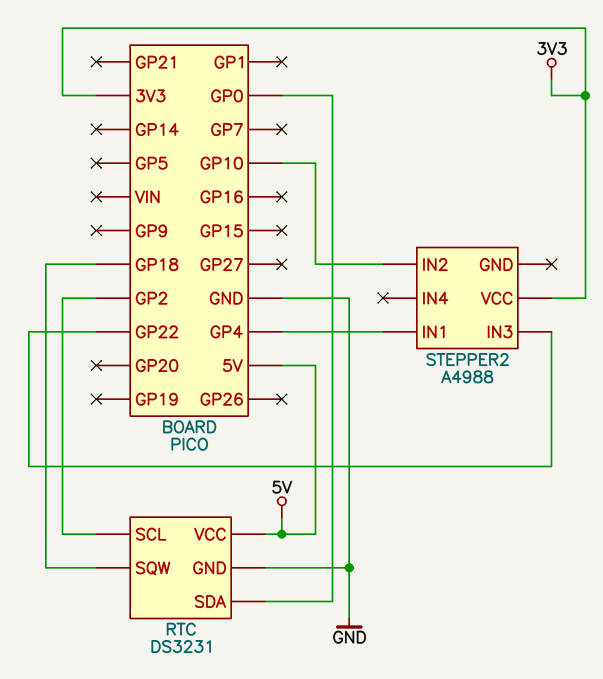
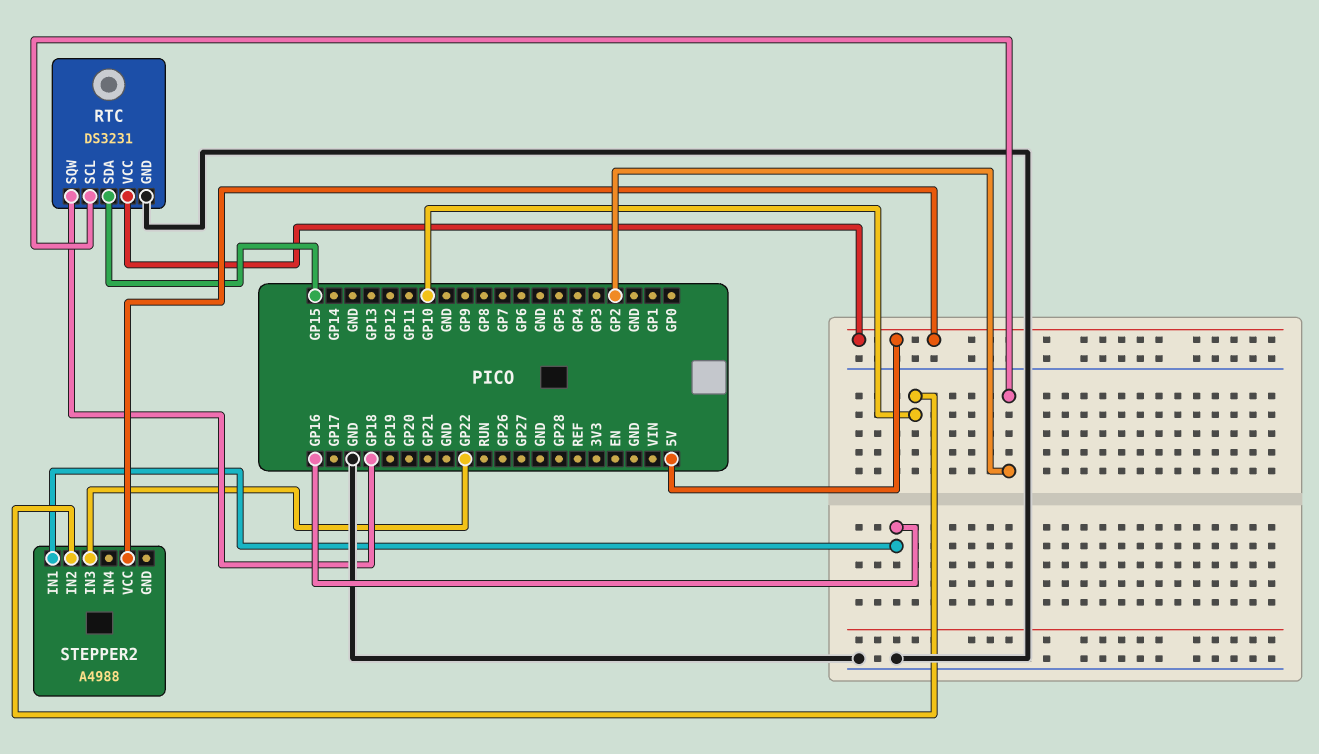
RTC pin SDA: GP0 -> GP15
STEPPER2 pin IN1: GP4 -> GP16
STEPPER2 pin VCC: 3V3 -> 5V

